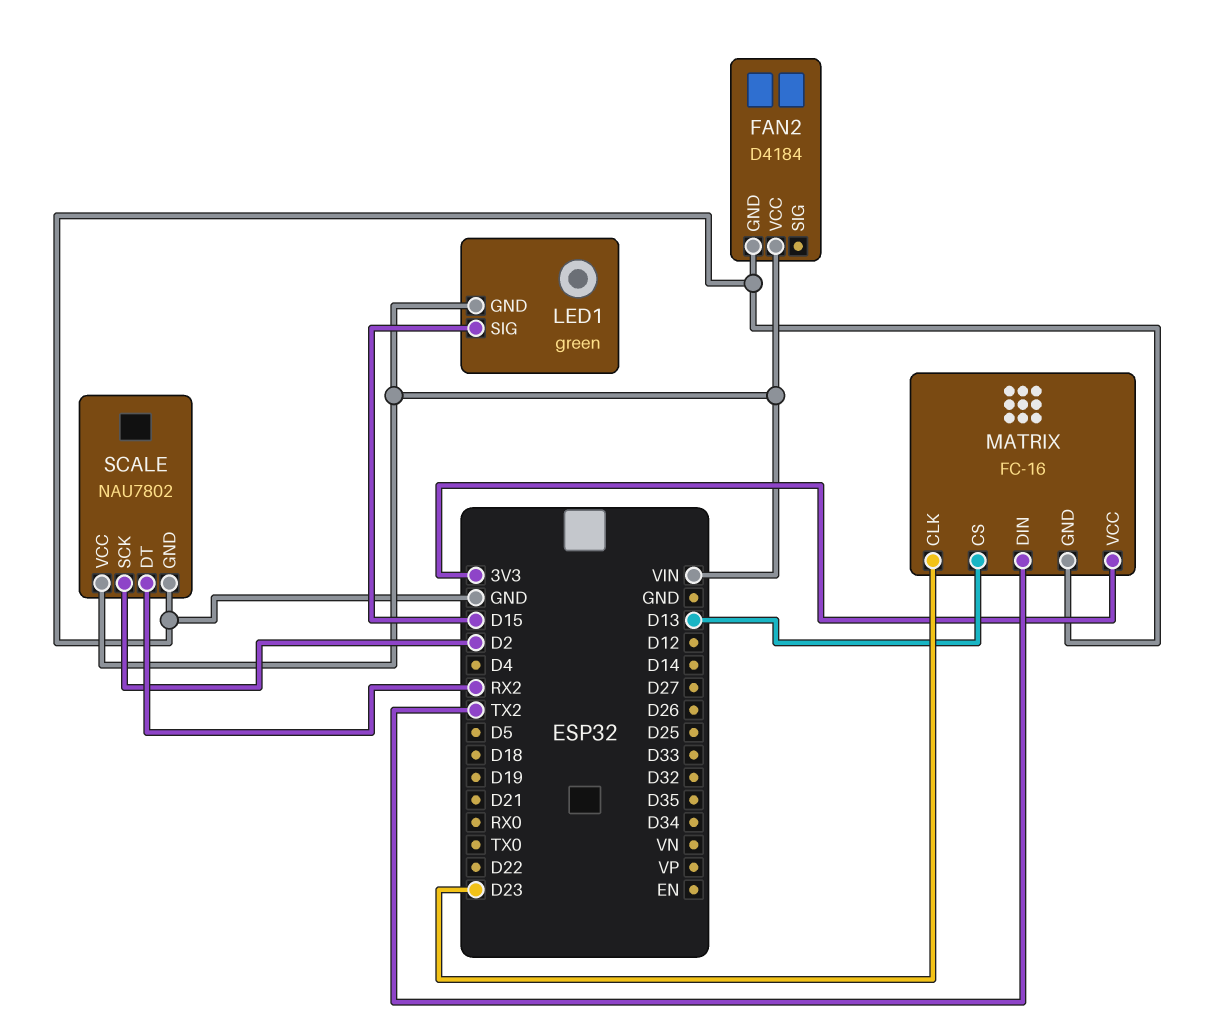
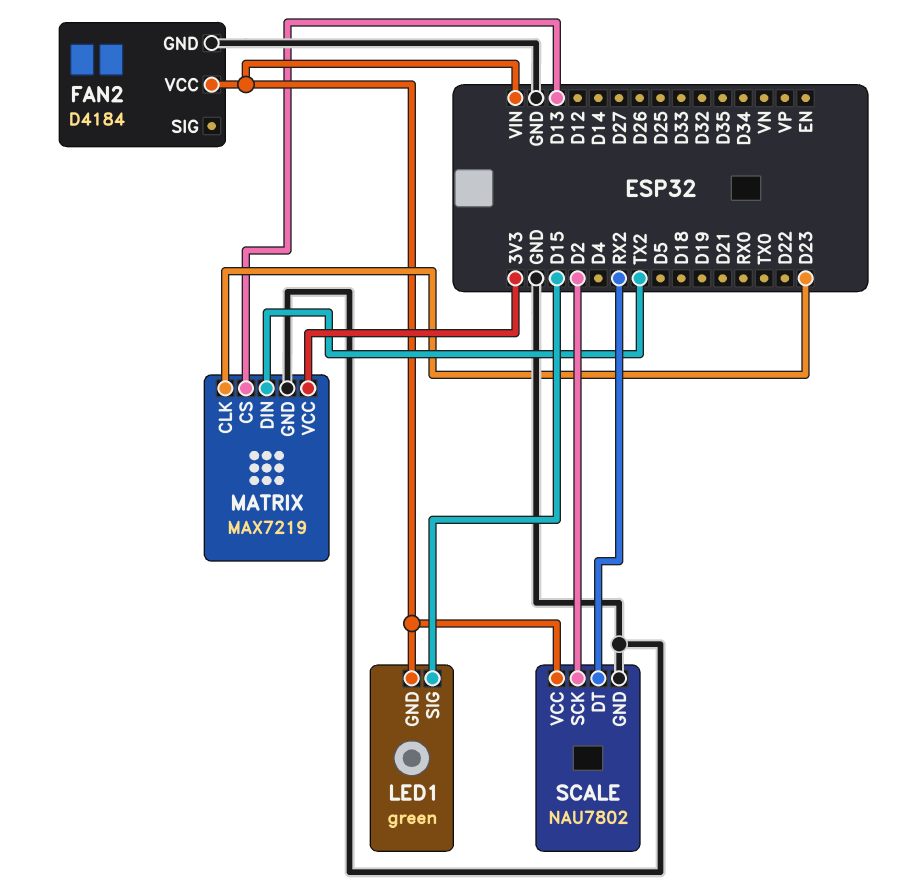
MATRIX: FC-16 -> MAX7219

